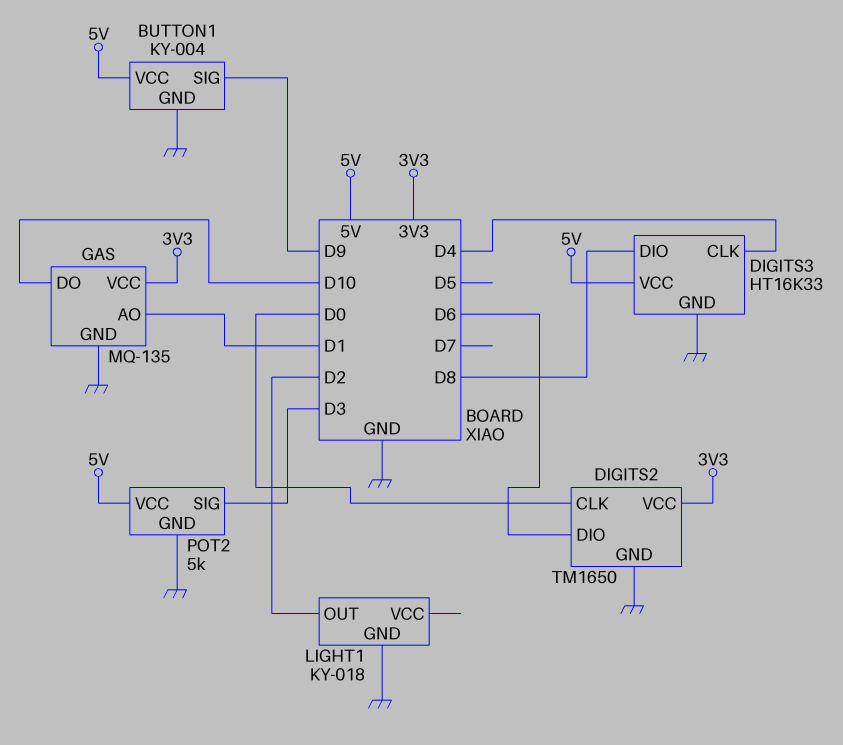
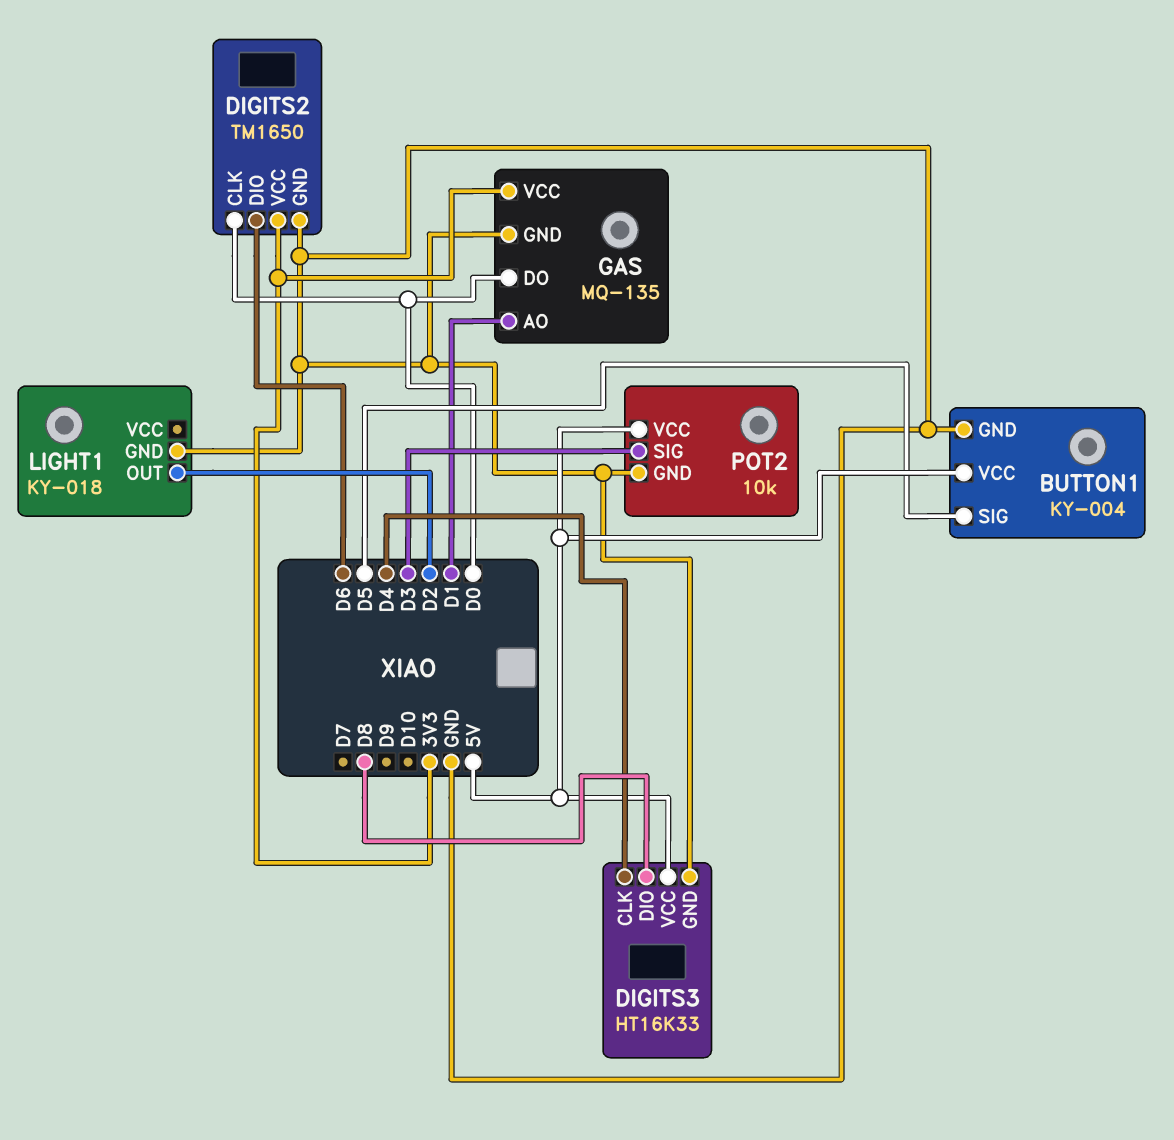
BUTTON1 pin SIG: D9 -> D5
GAS pin DO: D10 -> D0
POT2: 5k -> 10k

